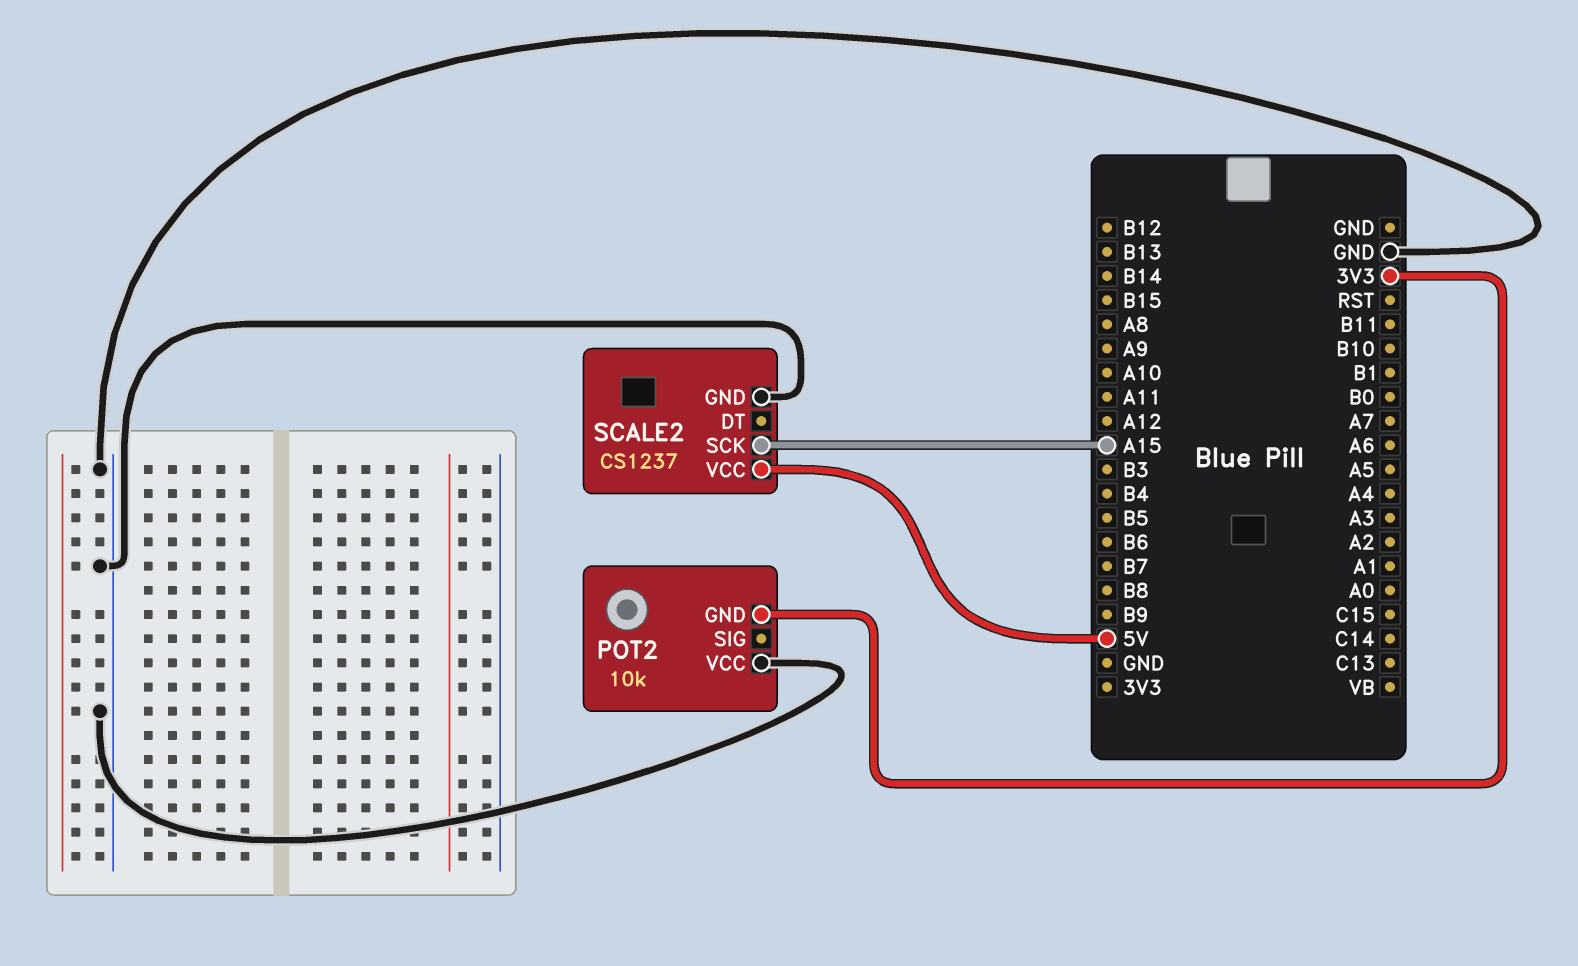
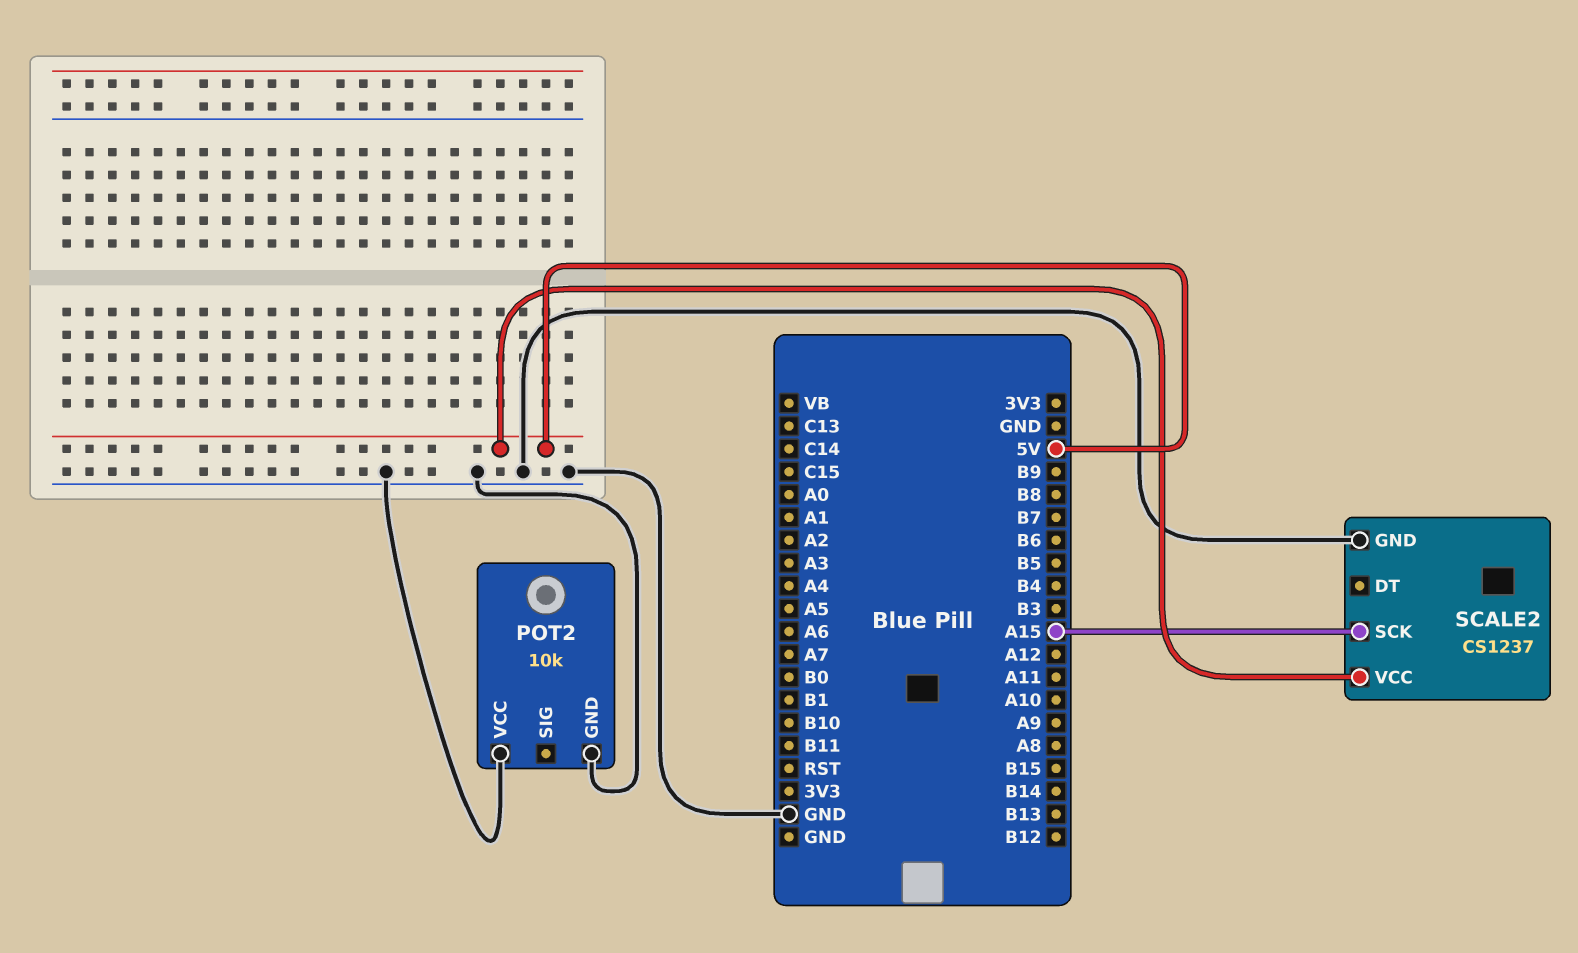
POT2 pin GND: 3V3 -> GND

